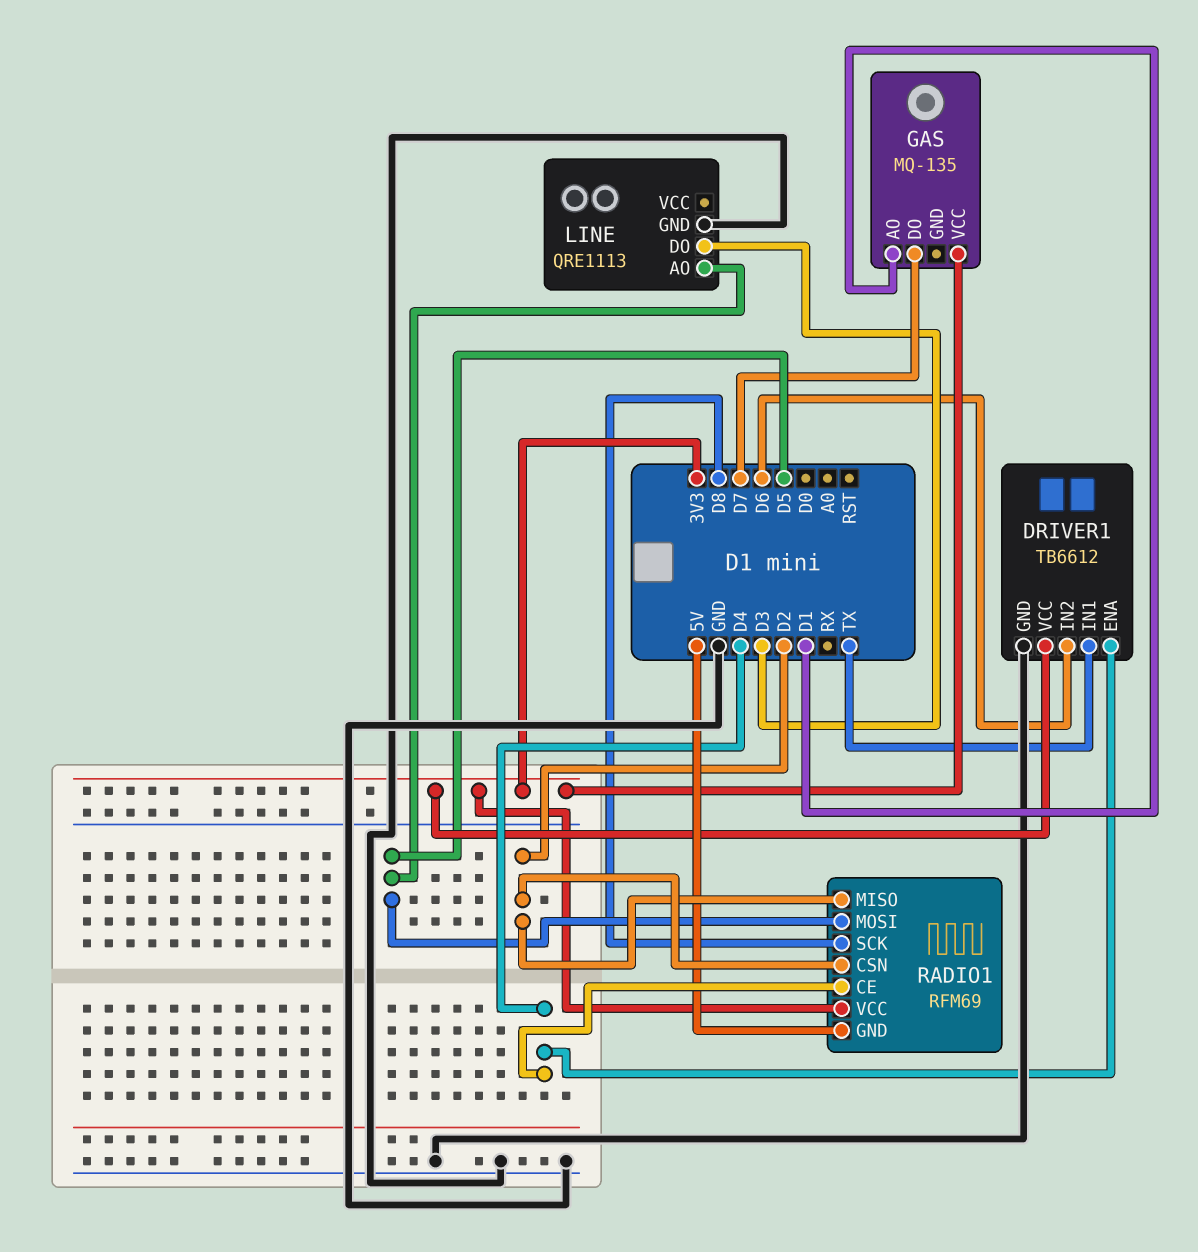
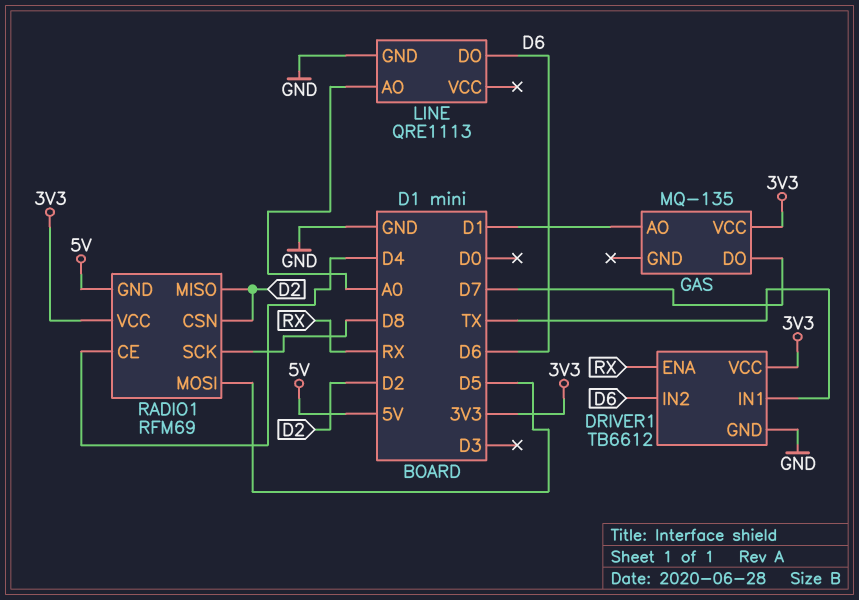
DRIVER1 pin ENA: D4 -> RX
LINE pin AO: D5 -> A0
LINE pin DO: D3 -> D6

